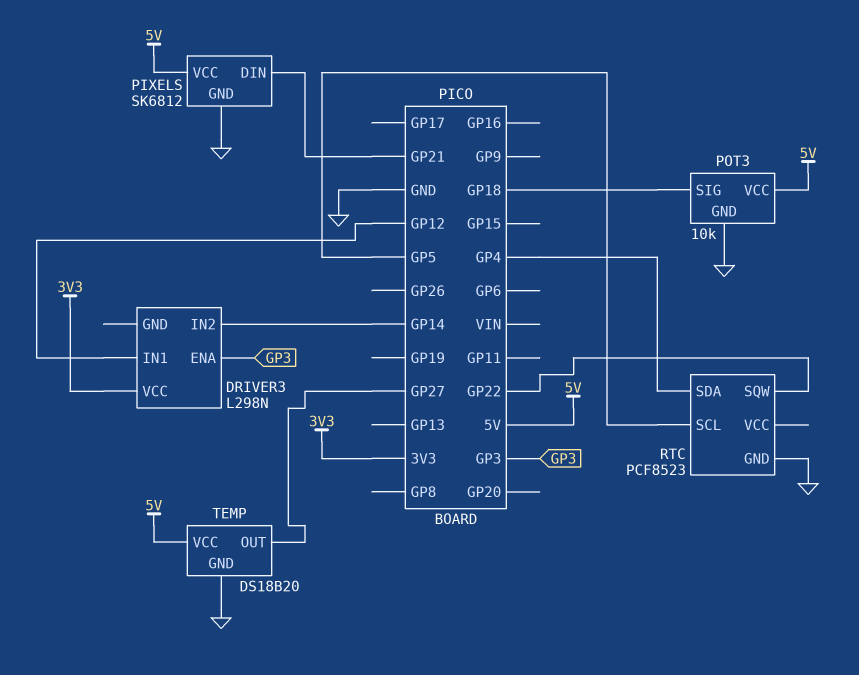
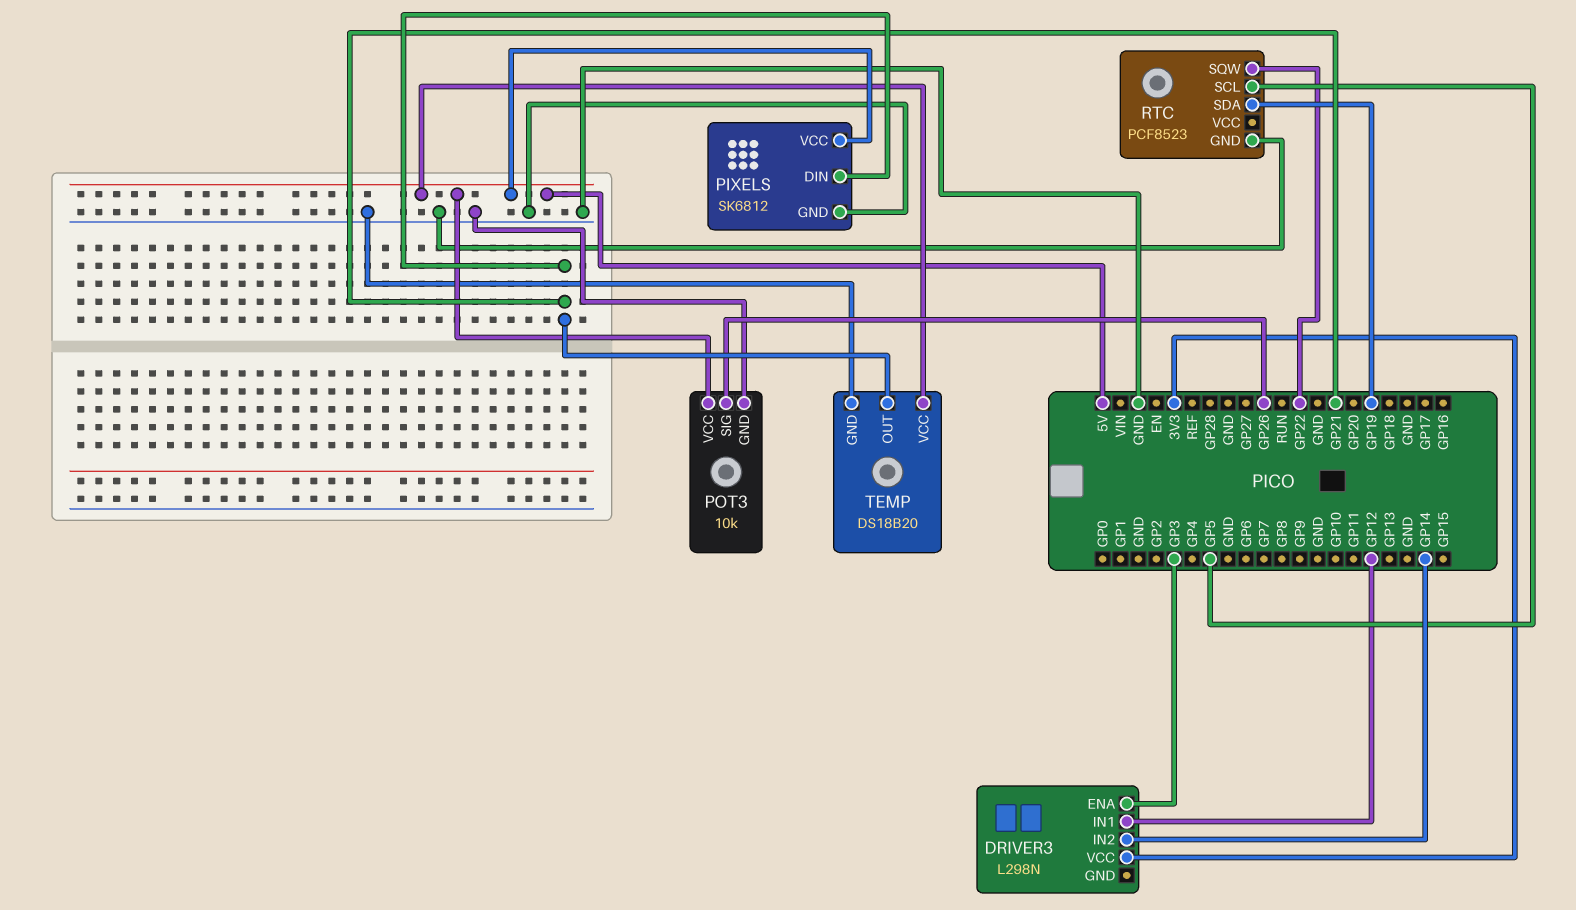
POT3 pin SIG: GP18 -> GP26
RTC pin SDA: GP4 -> GP19
TEMP pin OUT: GP27 -> GP21

